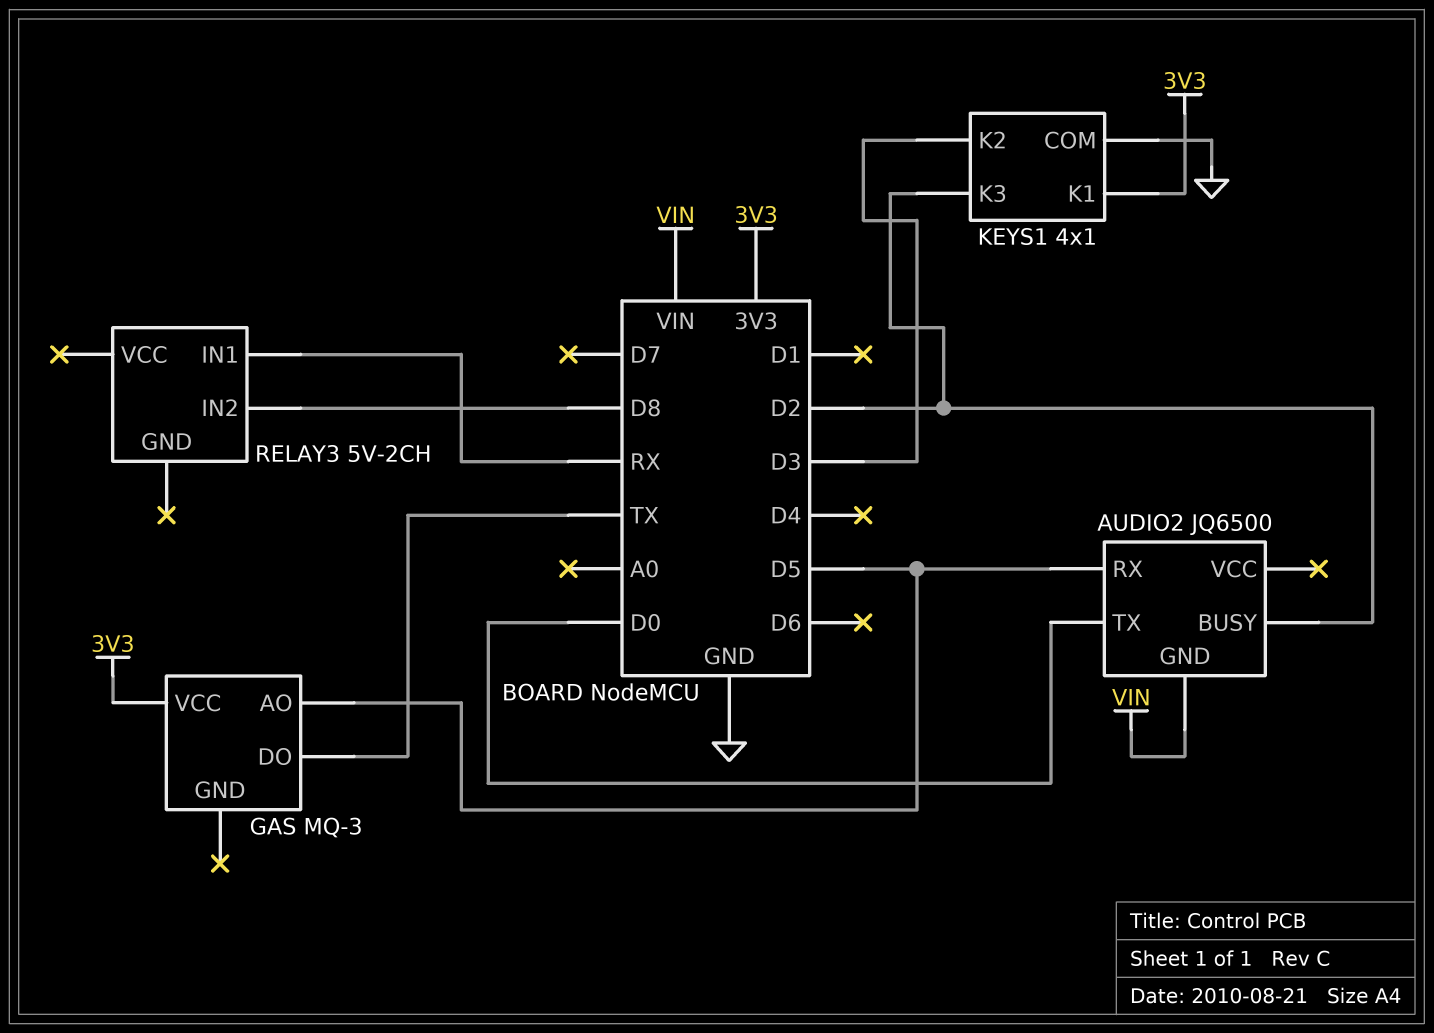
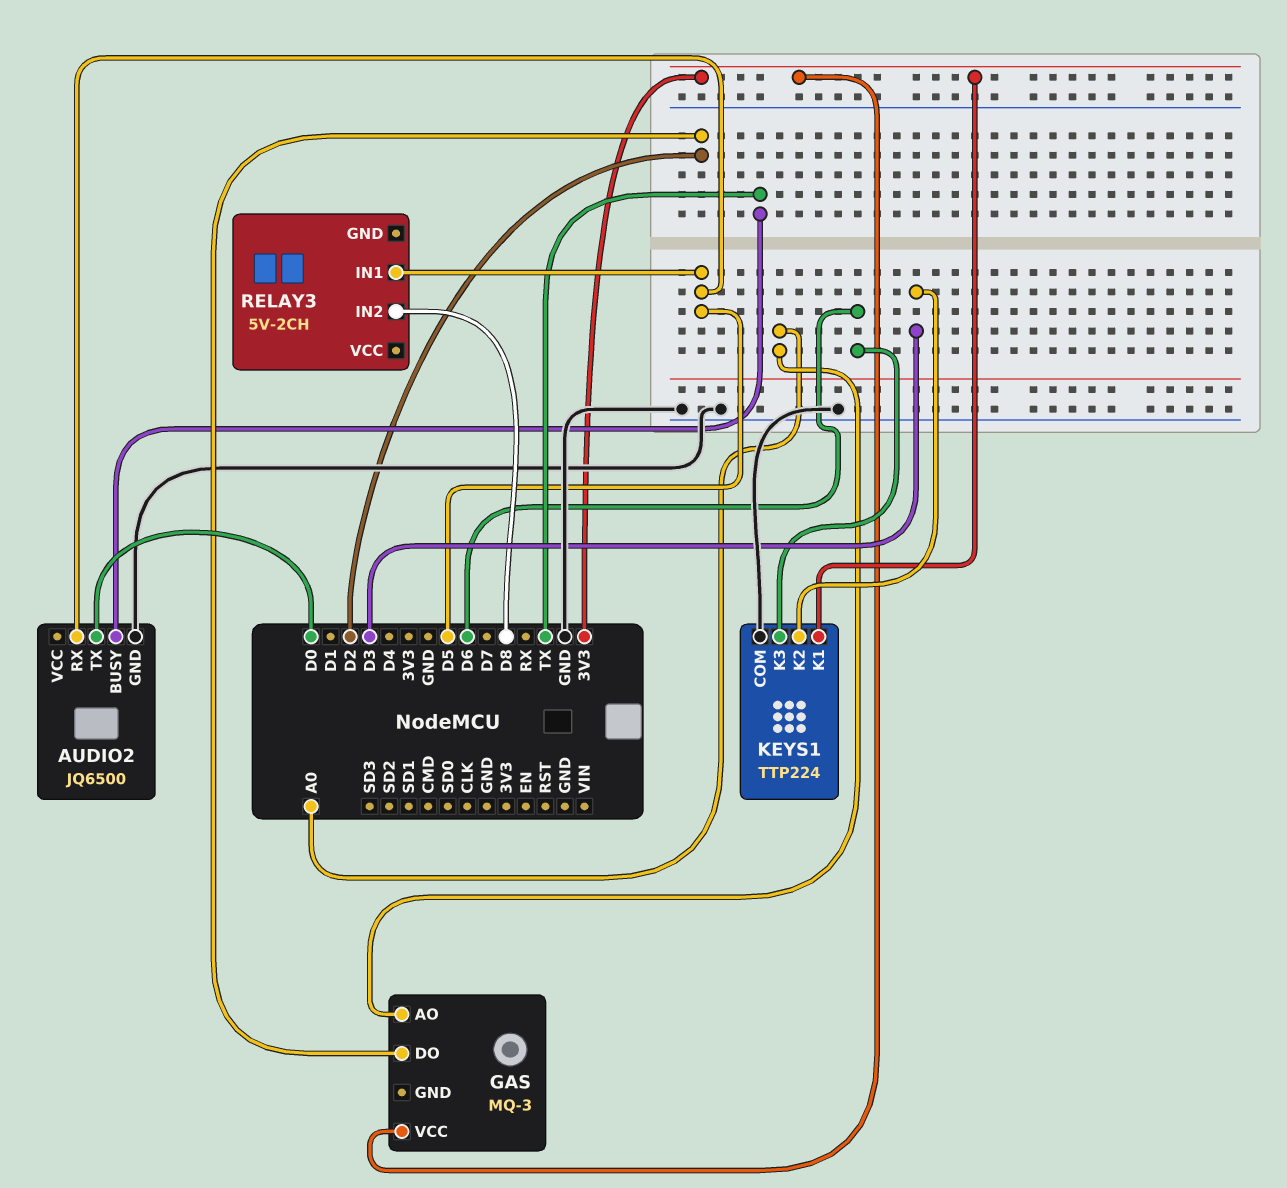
AUDIO2 pin BUSY: D2 -> TX
AUDIO2 pin GND: VIN -> GND
GAS pin AO: D5 -> A0
GAS pin DO: TX -> D2
KEYS1: 4x1 -> TTP224
KEYS1 pin K3: D2 -> D6
RELAY3 pin IN1: RX -> D5

